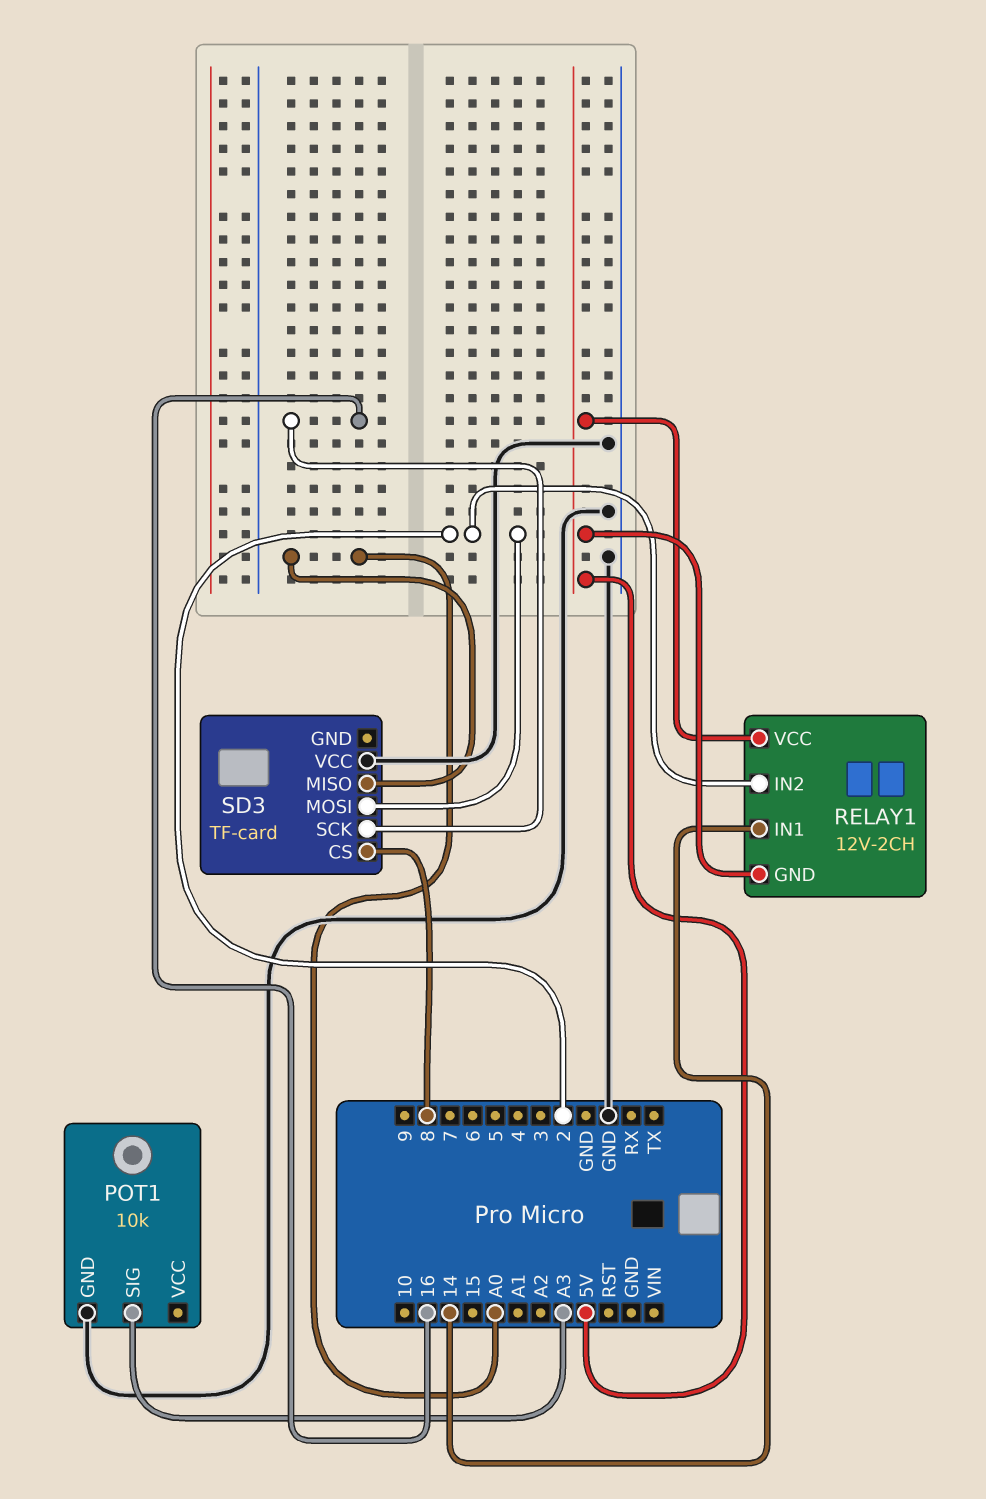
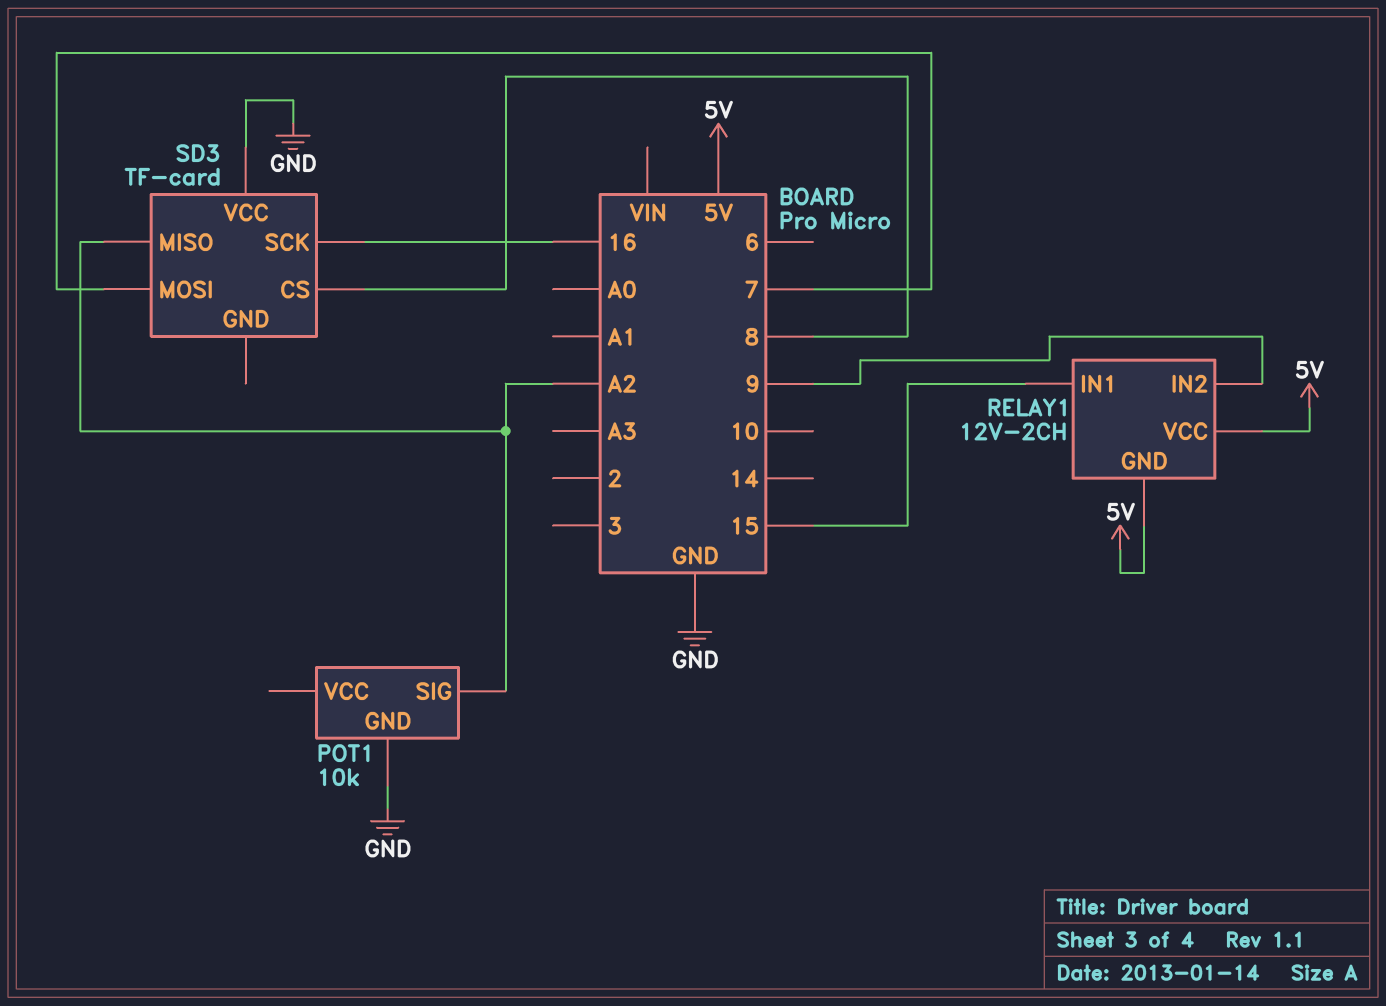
POT1 pin SIG: A3 -> A2
RELAY1 pin IN1: 14 -> 15
RELAY1 pin IN2: 2 -> 9
SD3 pin MISO: A0 -> A2
SD3 pin MOSI: 2 -> 7

